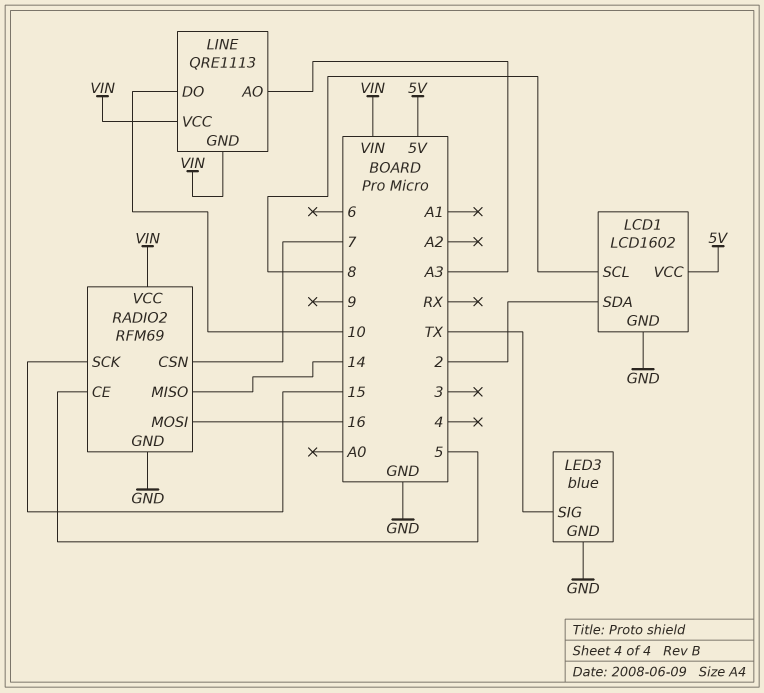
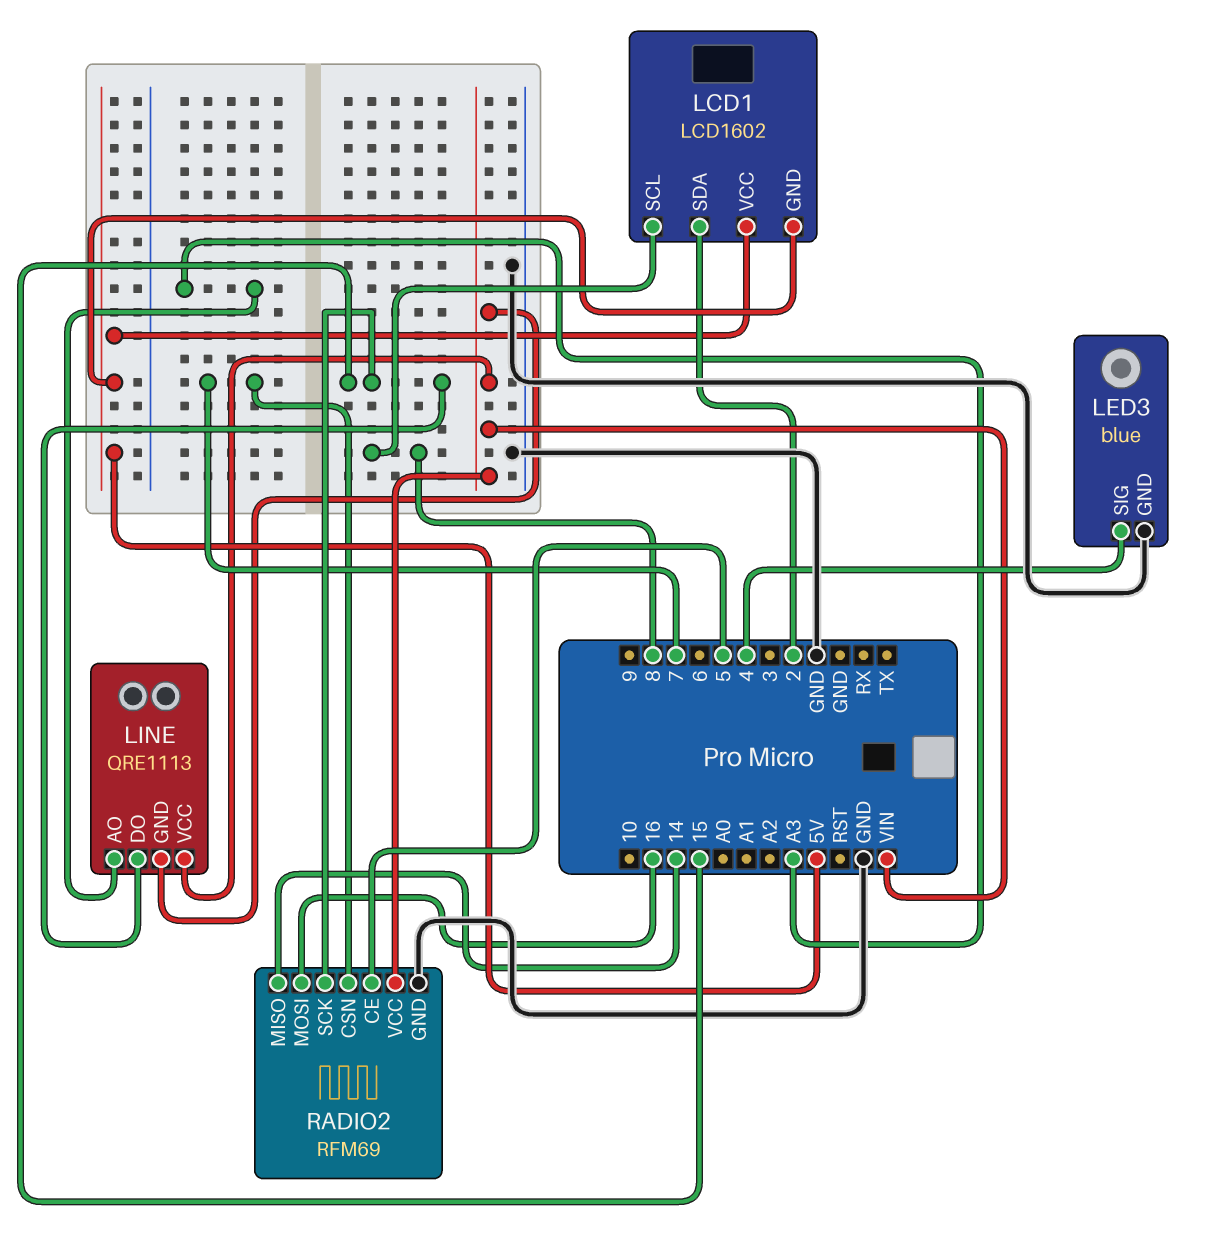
LCD1 pin GND: GND -> 5V
LED3 pin SIG: TX -> 4
LINE pin DO: 10 -> 15

